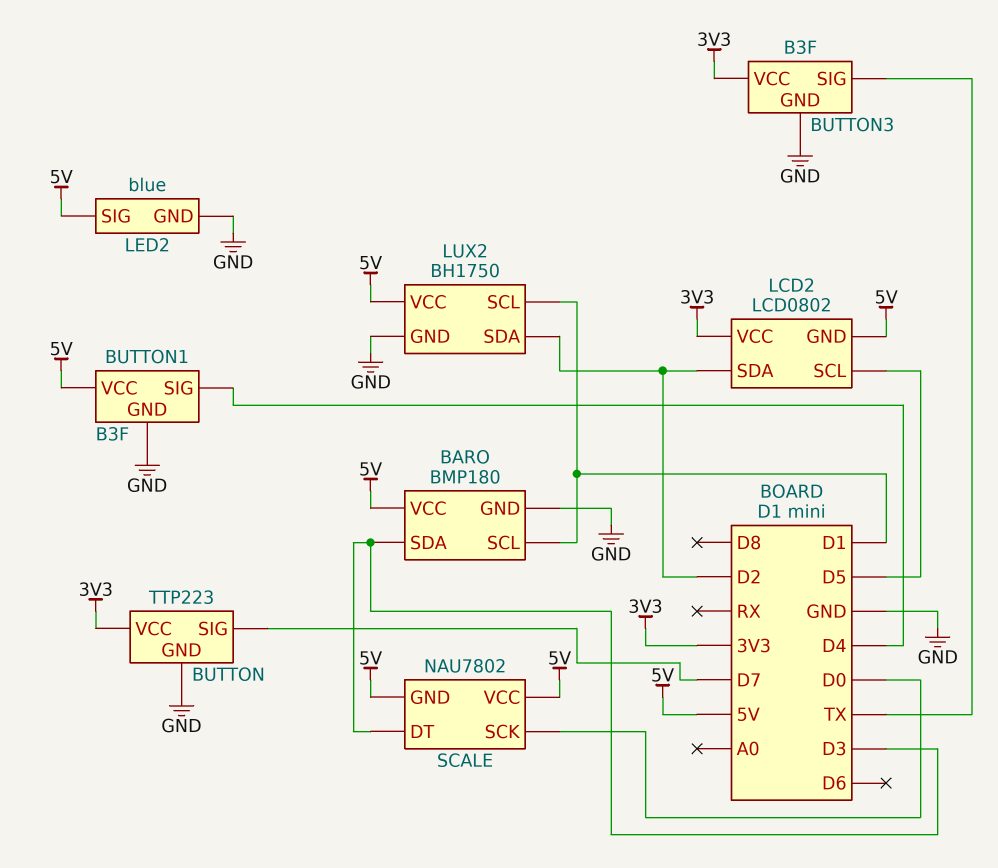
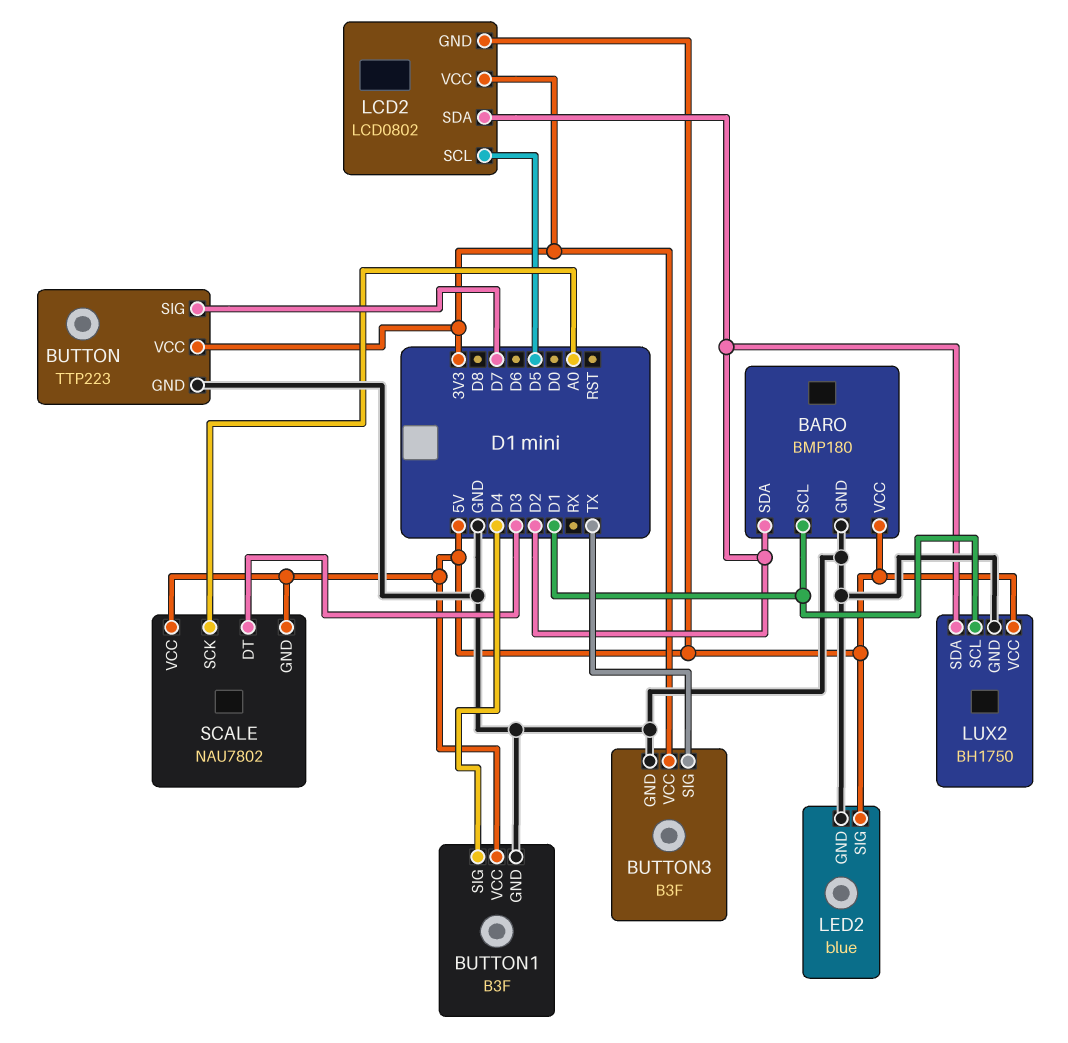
BARO pin SDA: D3 -> D2
SCALE pin SCK: D0 -> A0

